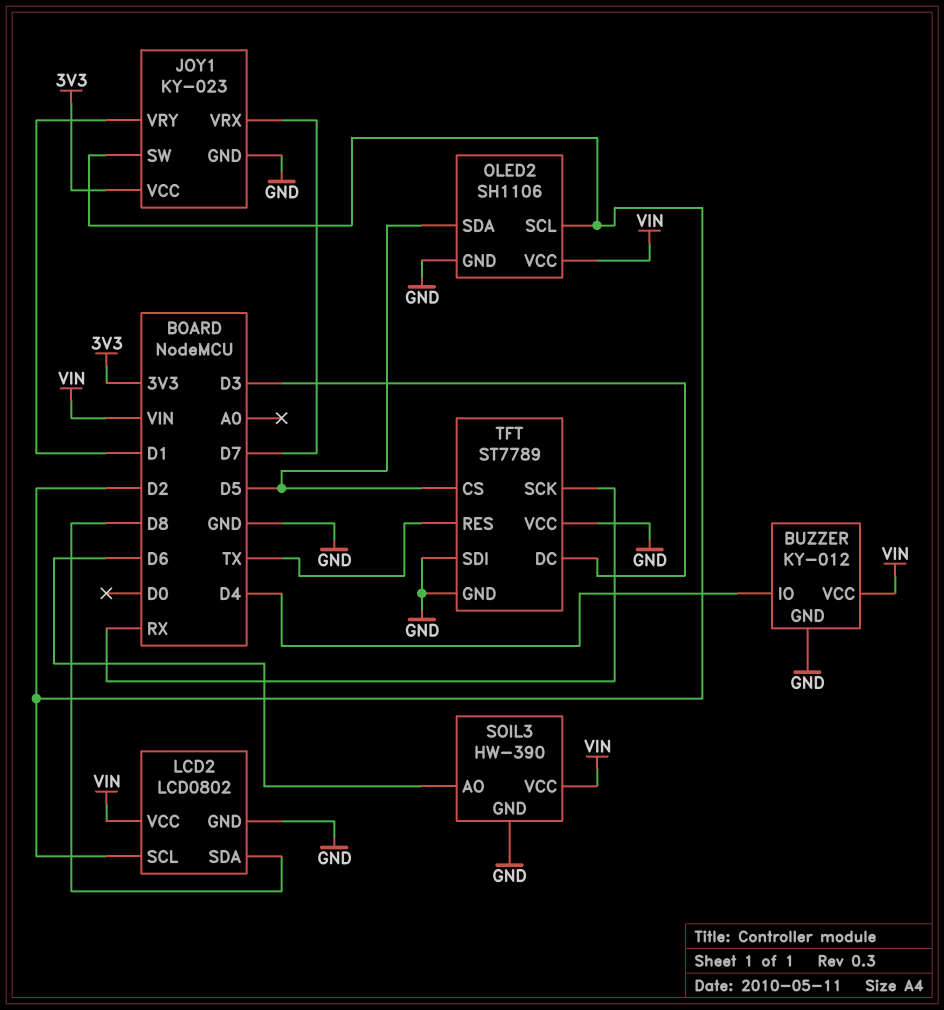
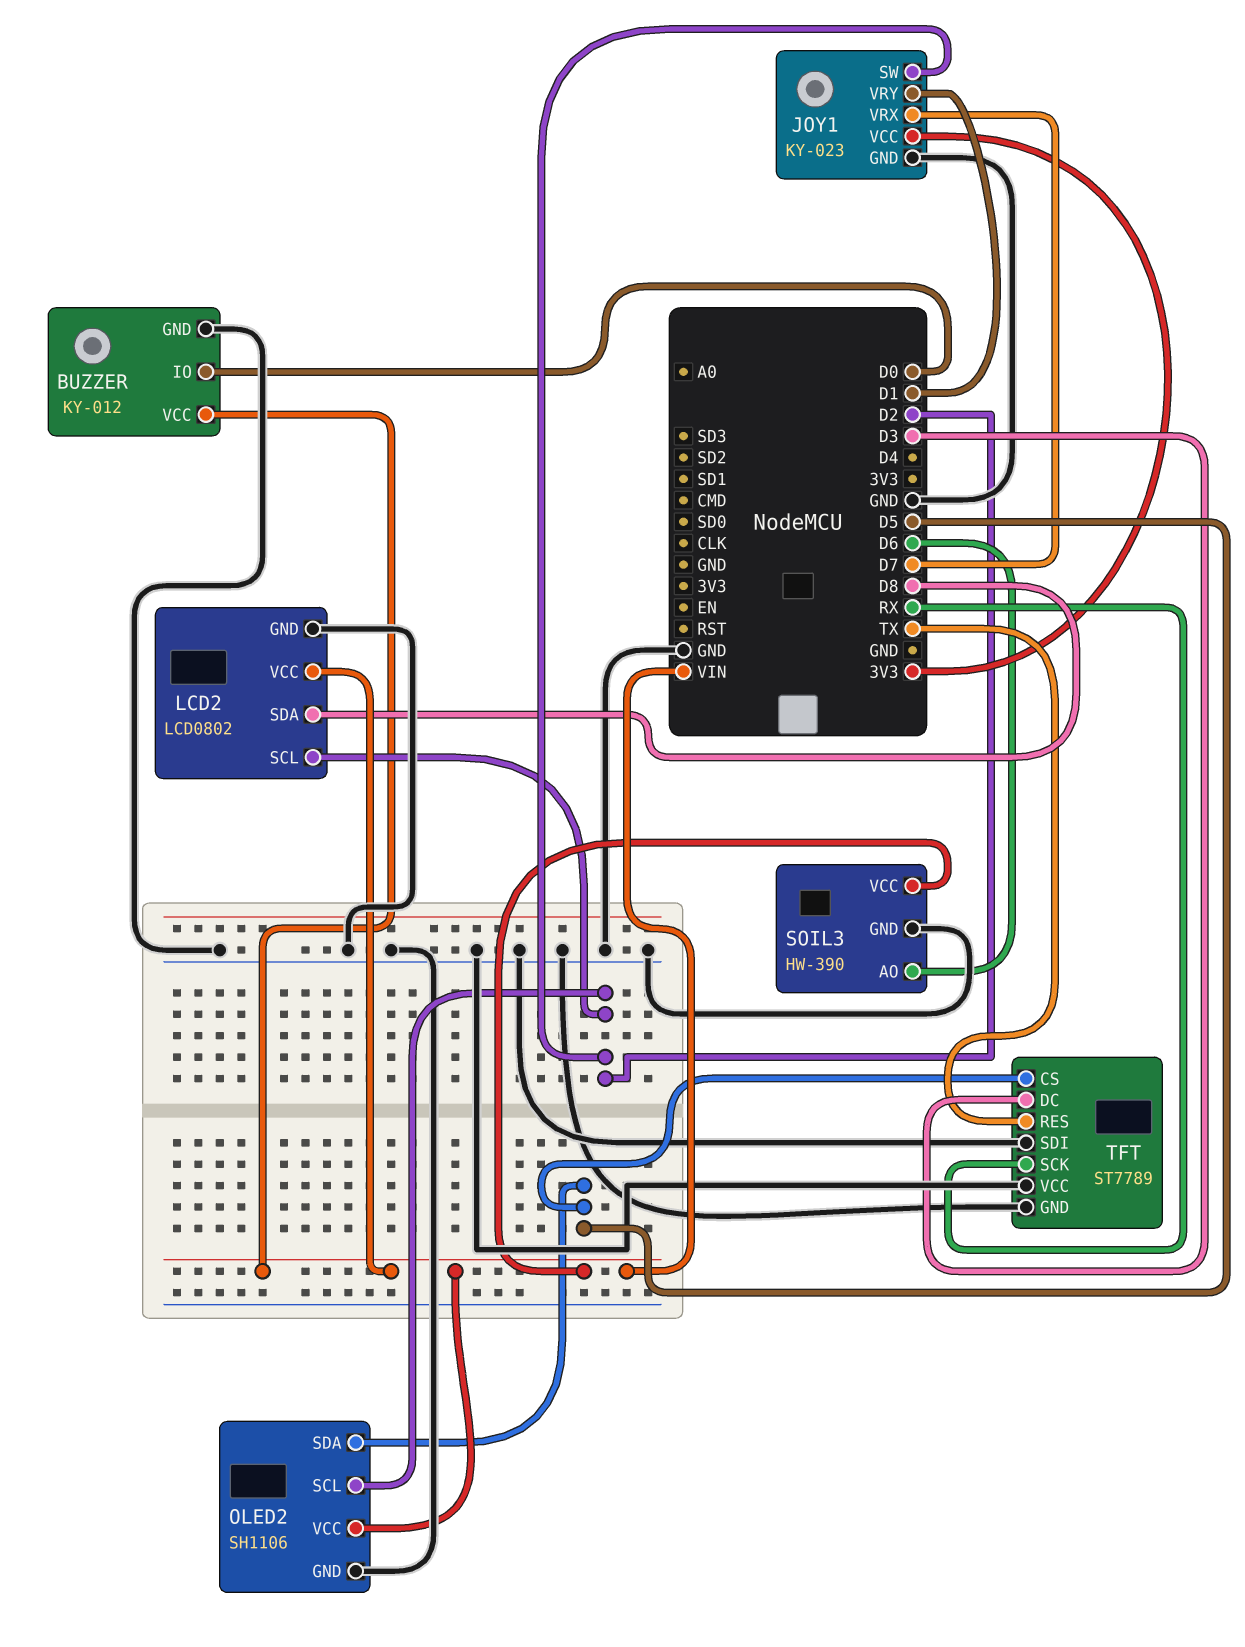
BUZZER pin IO: D4 -> D0

